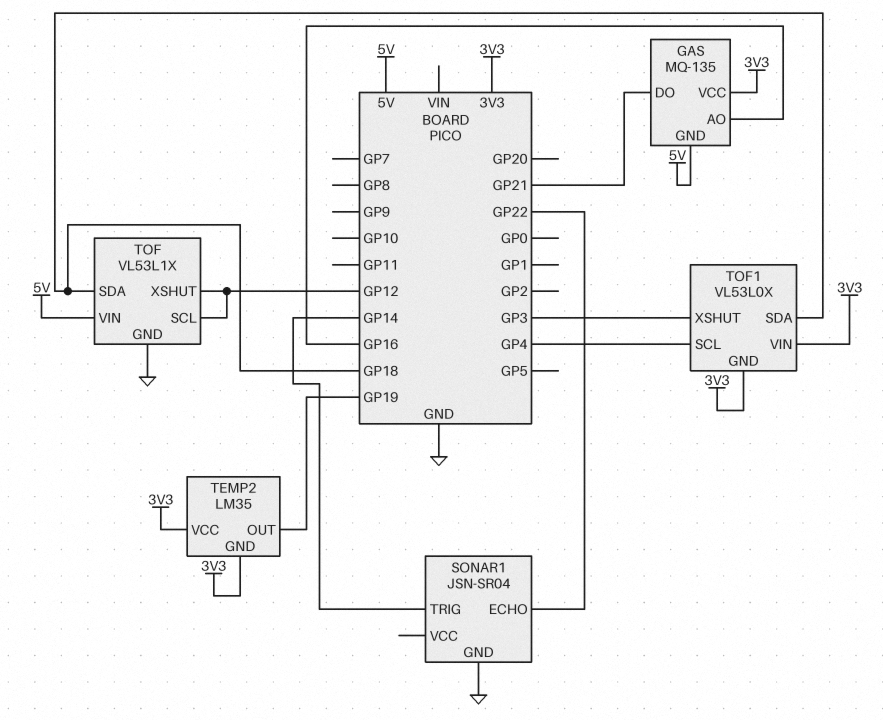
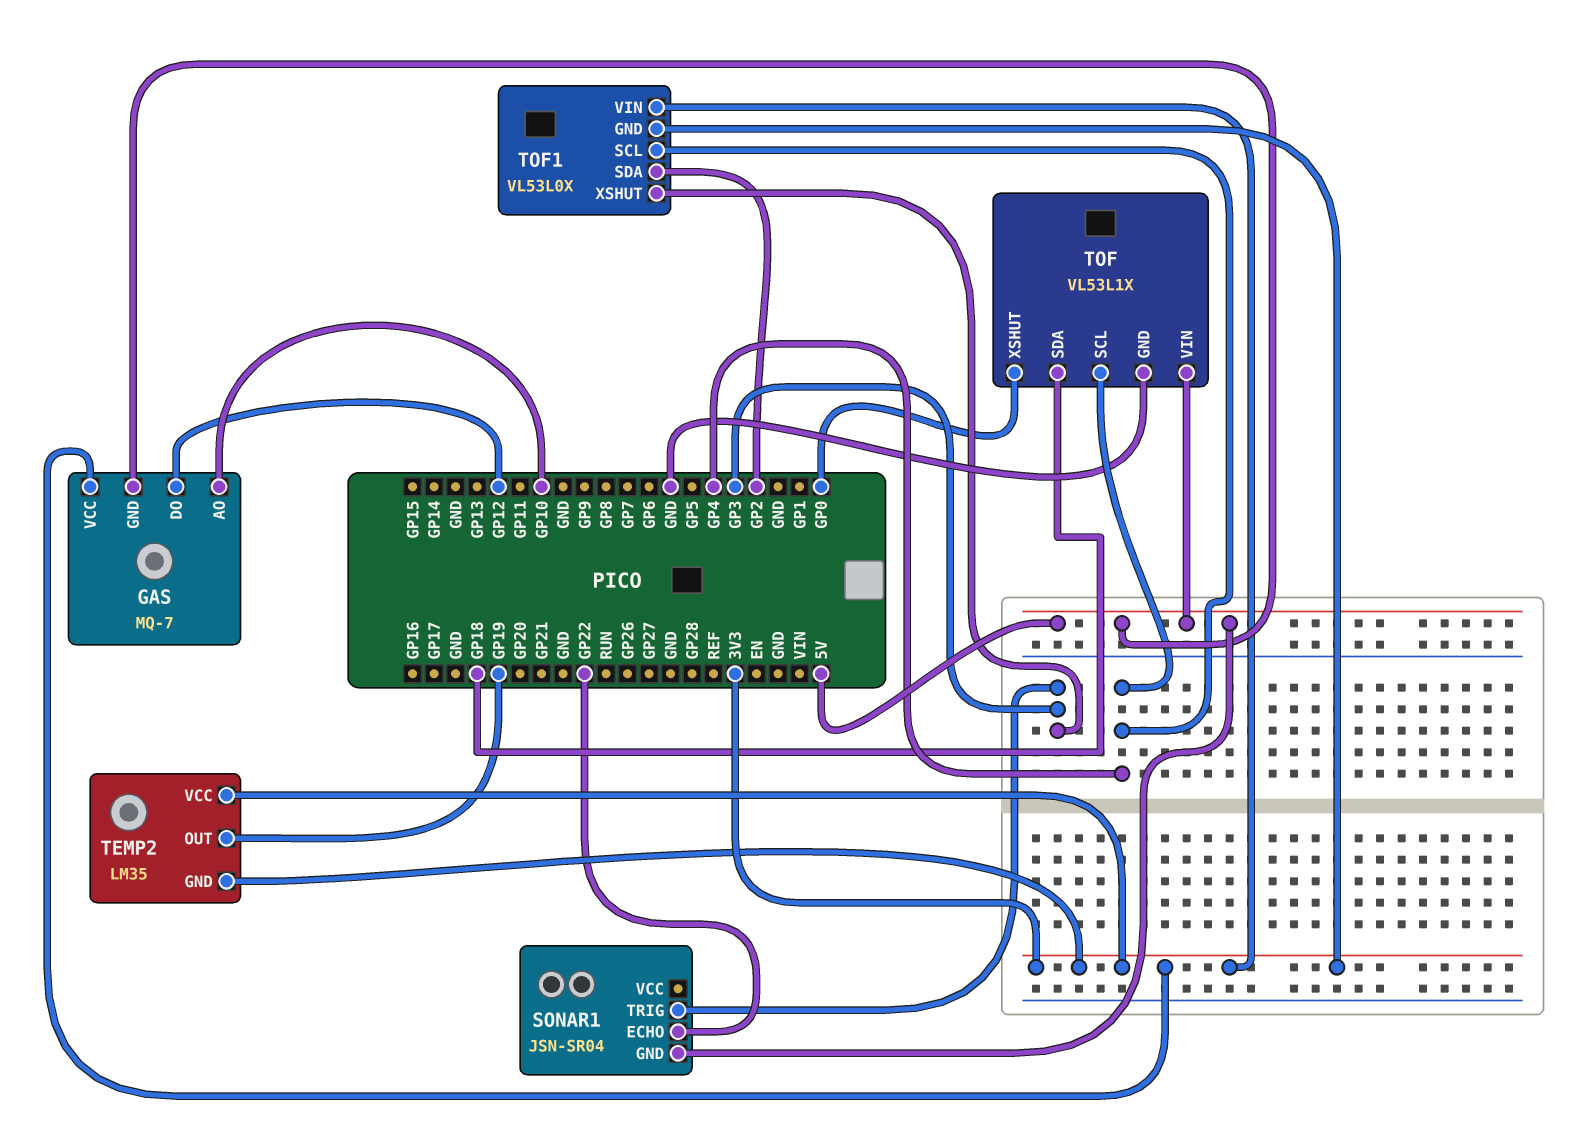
GAS: MQ-135 -> MQ-7
GAS pin AO: GP16 -> GP10
GAS pin DO: GP21 -> GP12
SONAR1 pin GND: GND -> 5V
SONAR1 pin TRIG: GP14 -> GP3
TOF pin SCL: GP12 -> GP4
TOF pin XSHUT: GP12 -> GP0
TOF1 pin SDA: GP18 -> GP2

